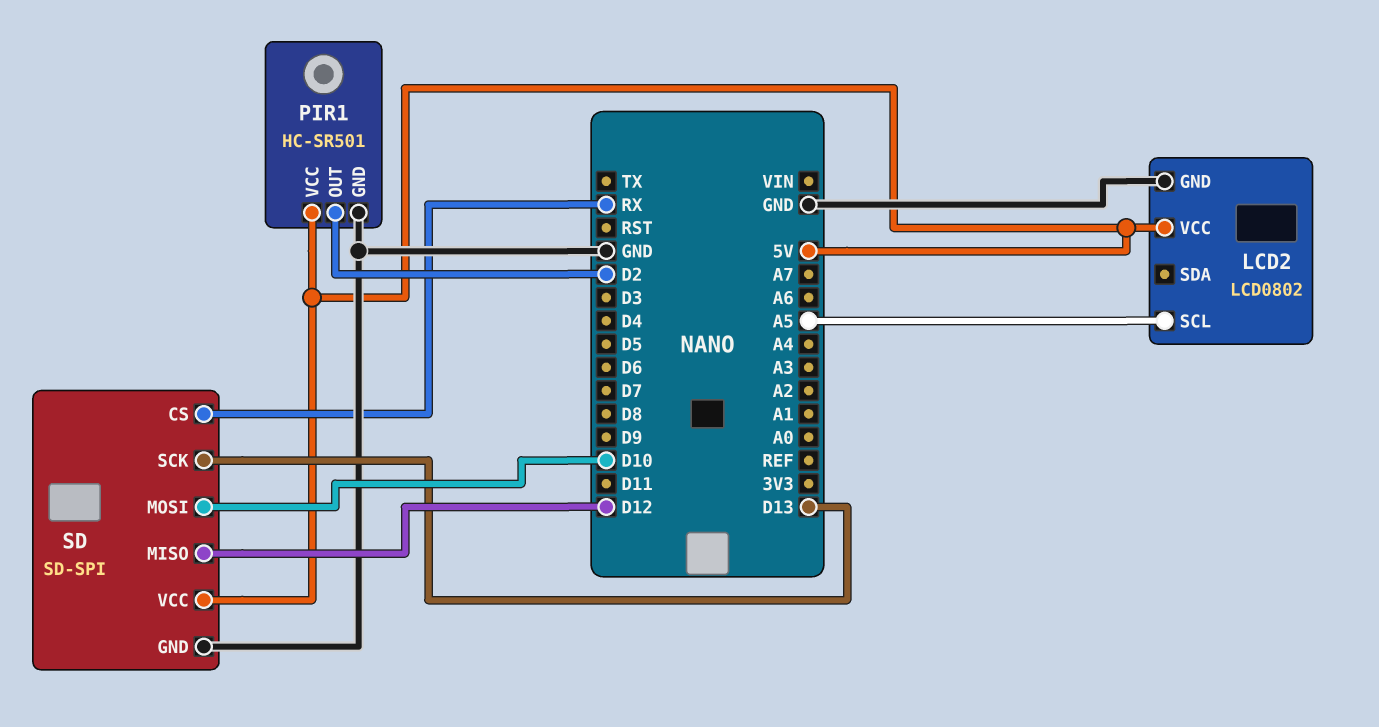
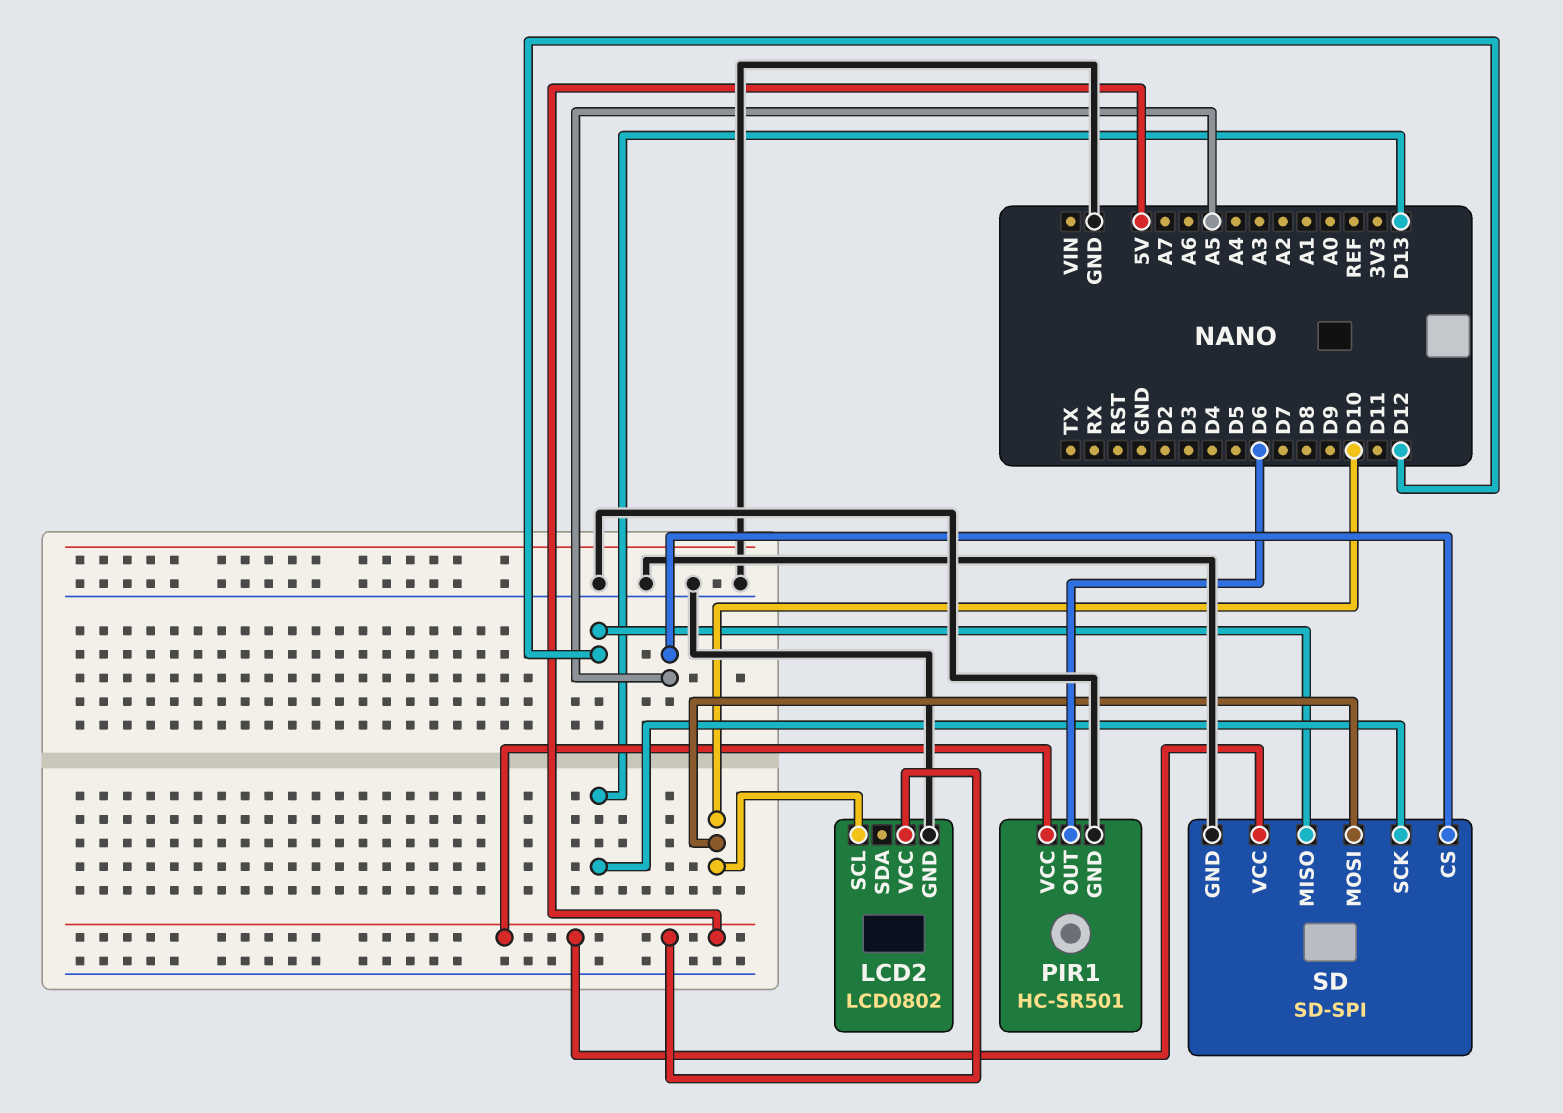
LCD2 pin SCL: A5 -> D10
PIR1 pin OUT: D2 -> D6
SD pin CS: RX -> A5

